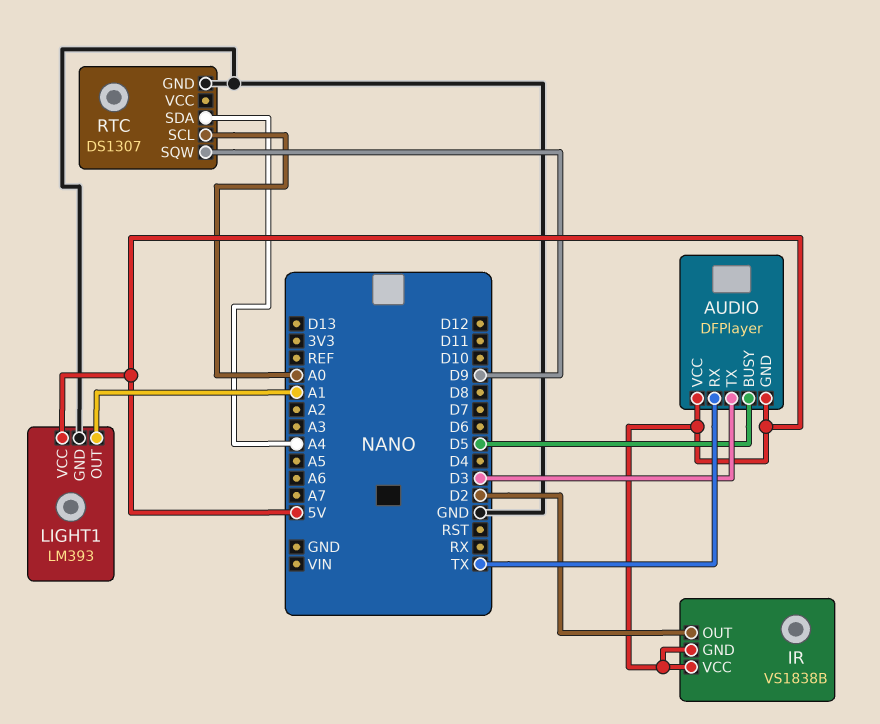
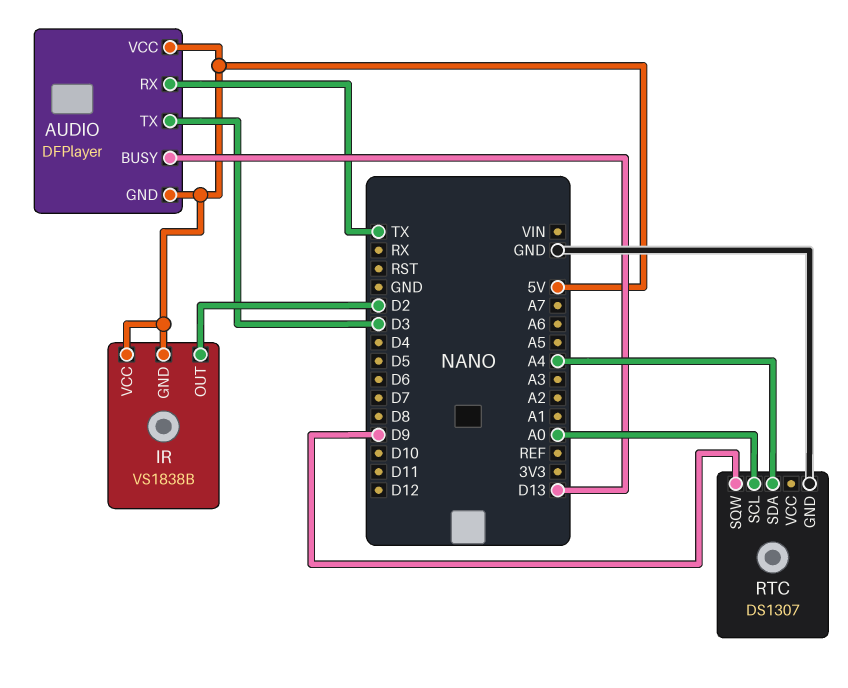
AUDIO pin BUSY: D5 -> D13
LIGHT1: LM393 -> none
LIGHT1 pin GND: GND -> none
LIGHT1 pin OUT: A1 -> none
LIGHT1 pin VCC: 5V -> none

